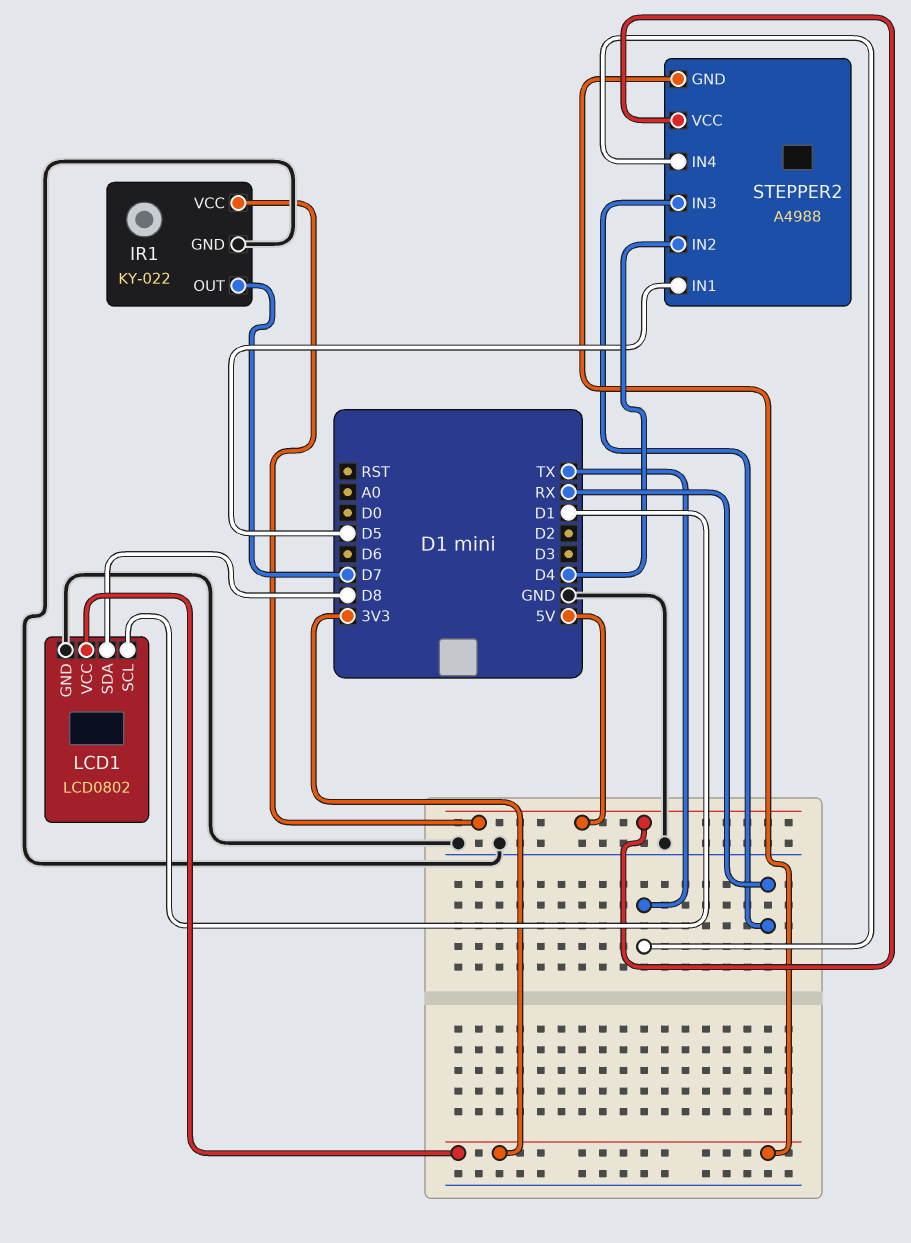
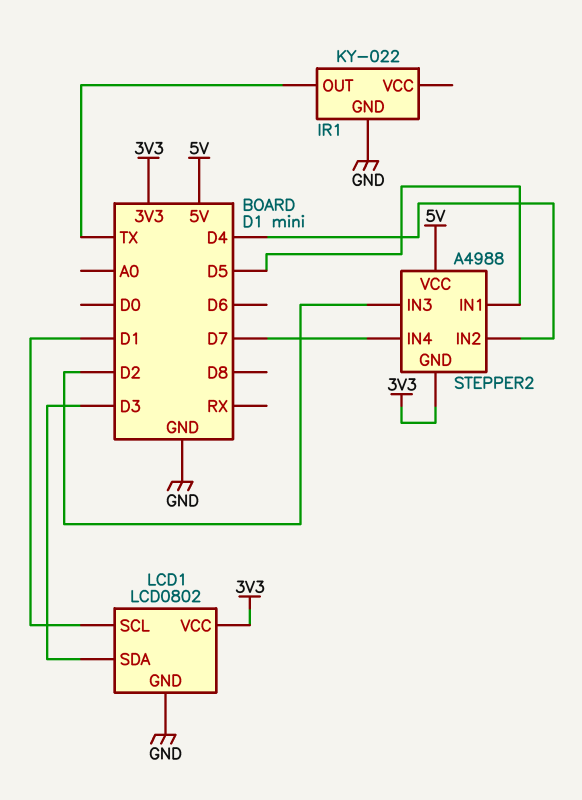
IR1 pin OUT: D7 -> TX
IR1 pin VCC: 5V -> none
LCD1 pin SDA: D8 -> D3
STEPPER2 pin IN3: RX -> D2
STEPPER2 pin IN4: TX -> D7

